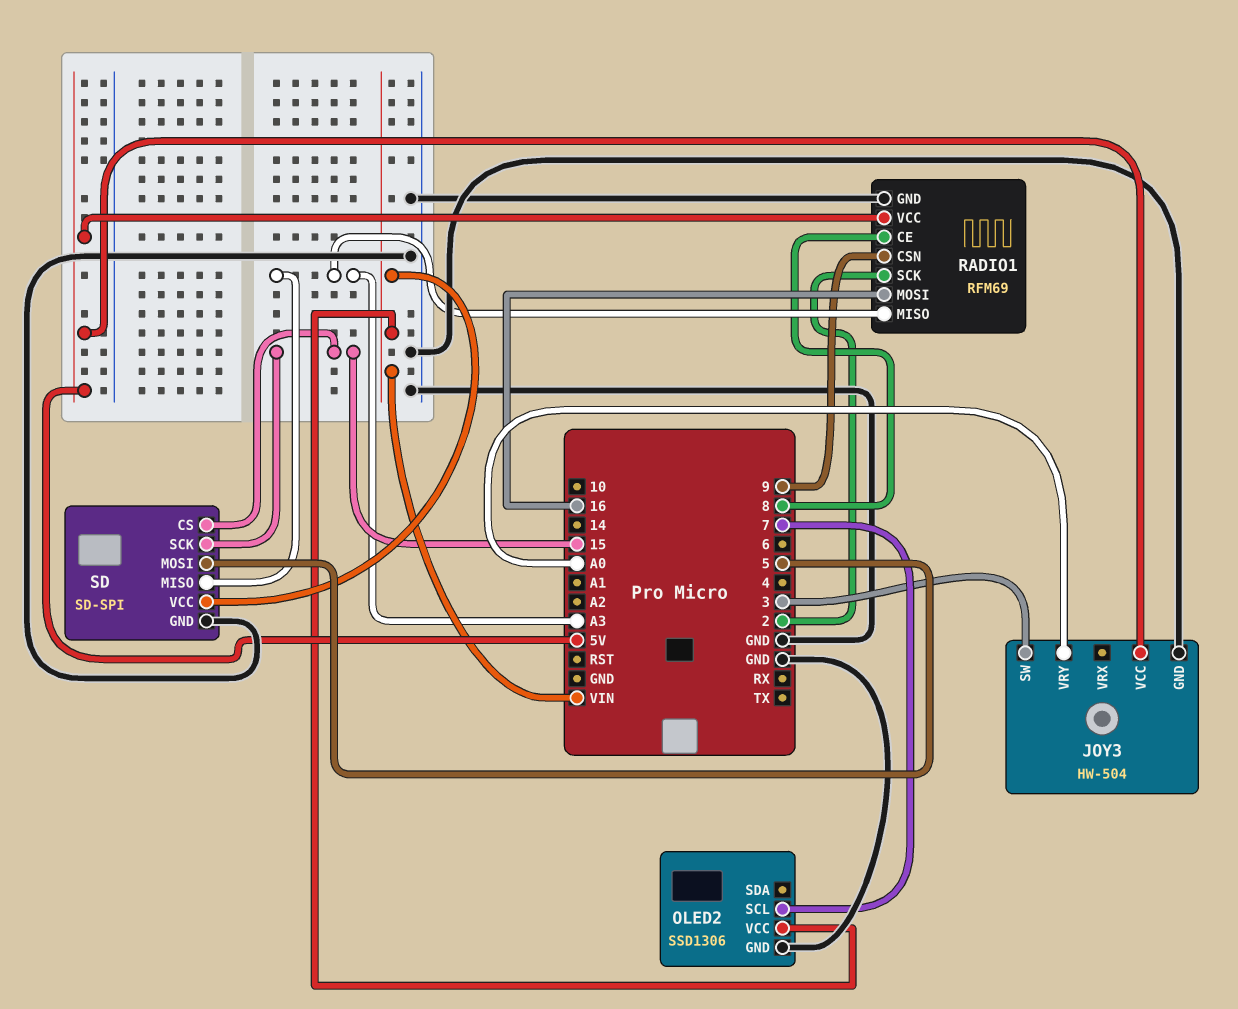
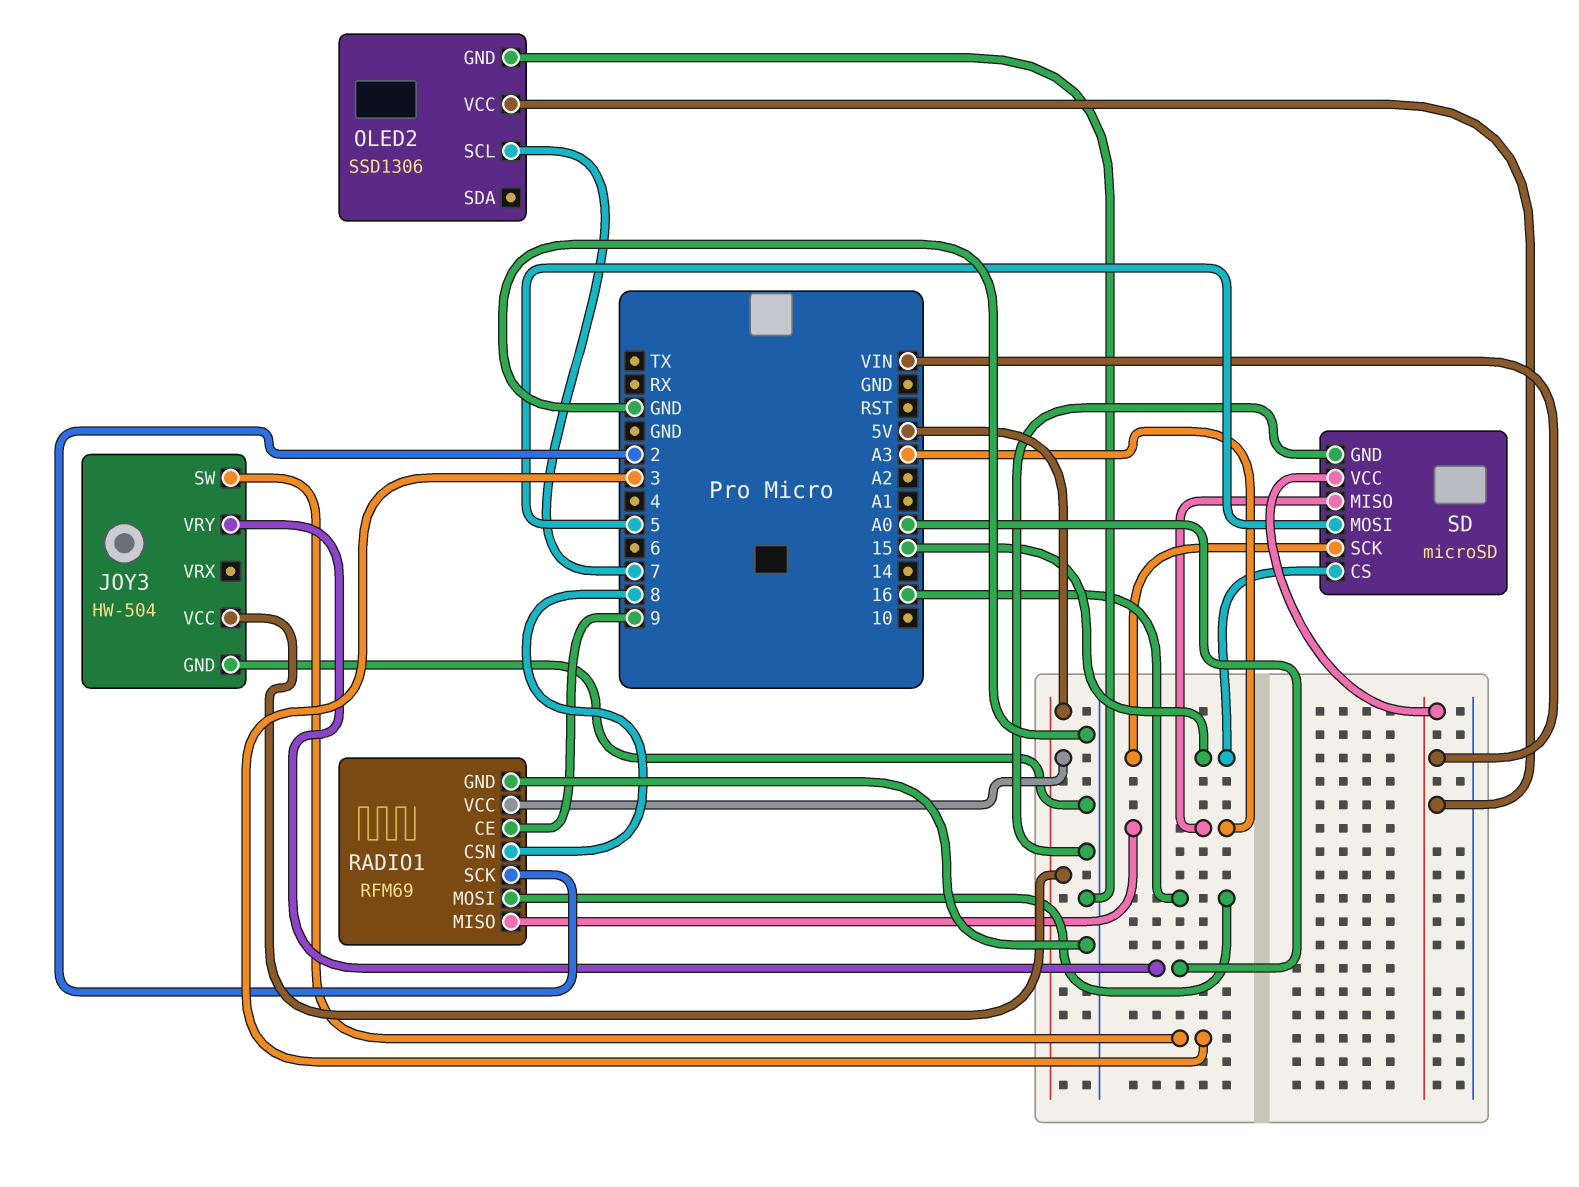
RADIO1 pin CE: 8 -> 9
RADIO1 pin CSN: 9 -> 8
SD: SD-SPI -> microSD

